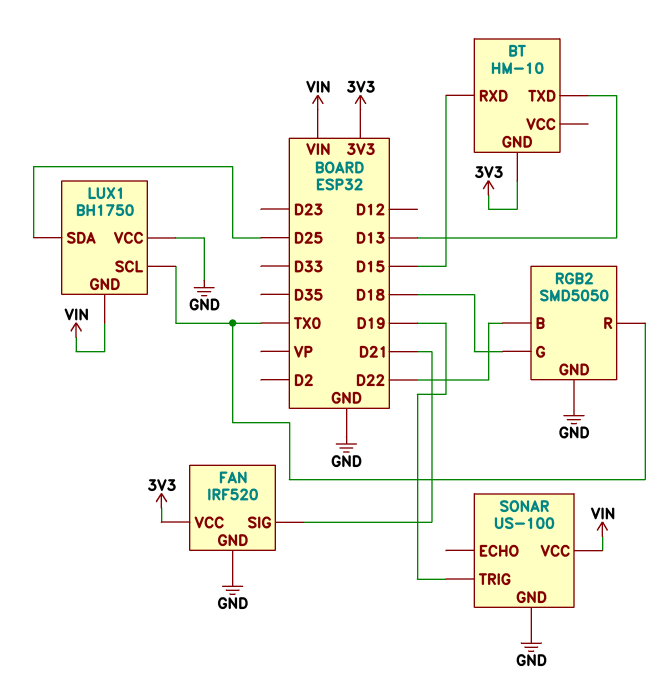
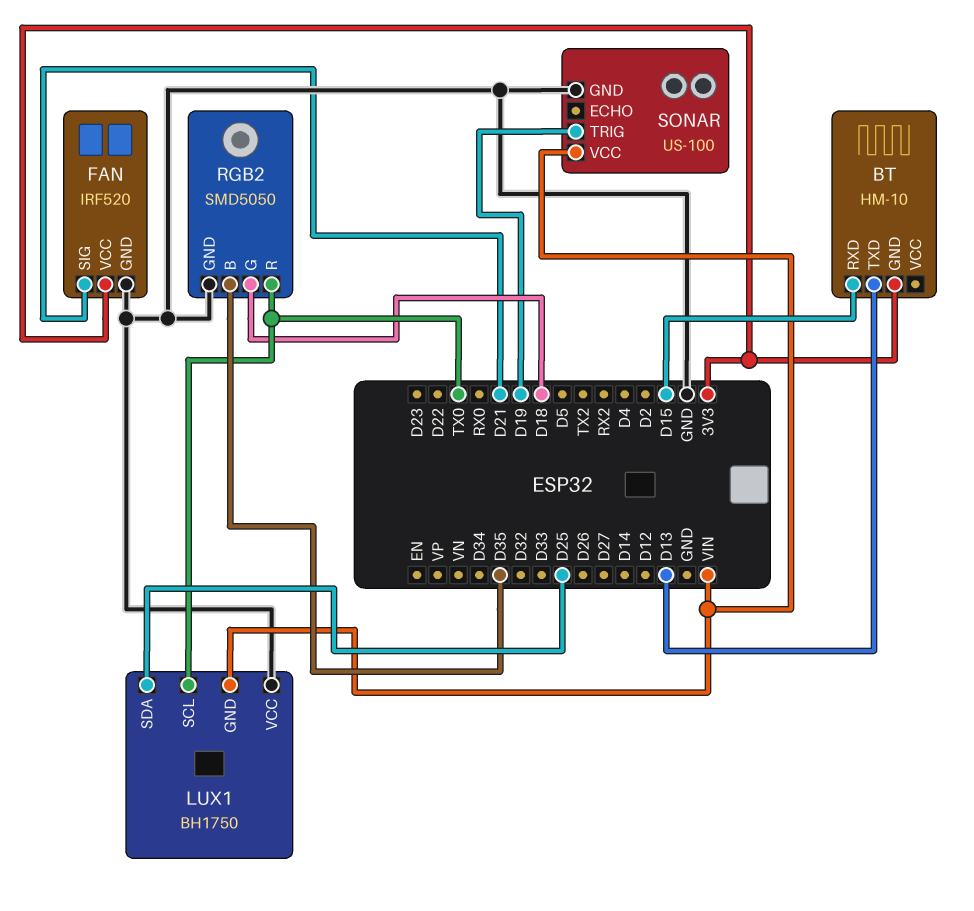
RGB2 pin B: D22 -> D35

